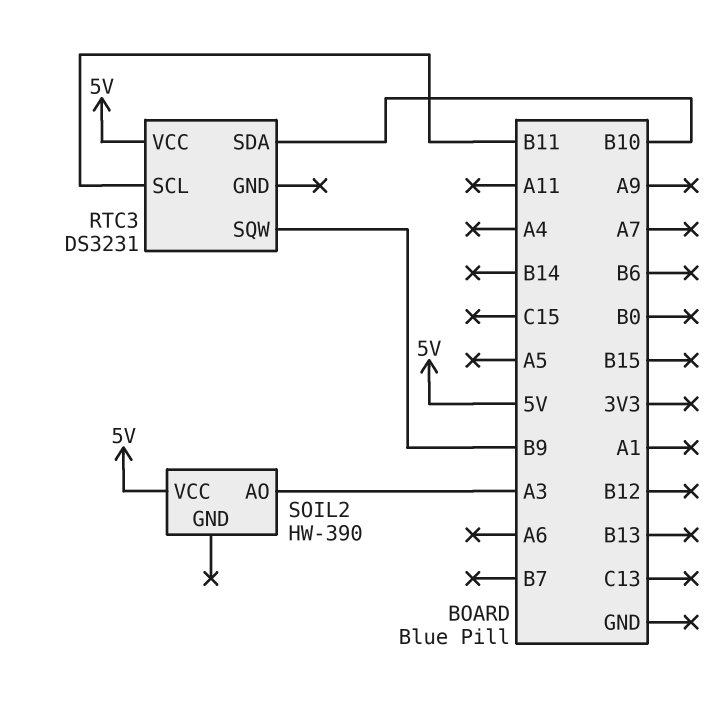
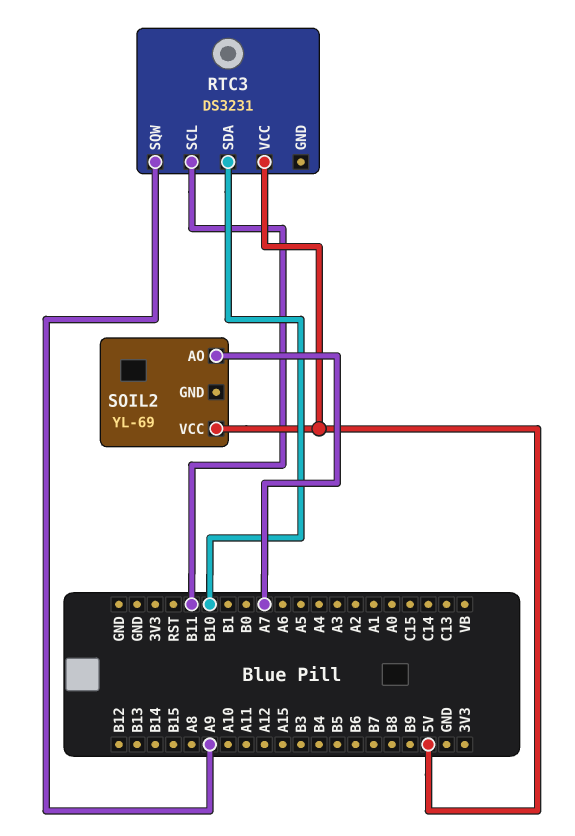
RTC3 pin SQW: B9 -> A9
SOIL2: HW-390 -> YL-69
SOIL2 pin AO: A3 -> A7

